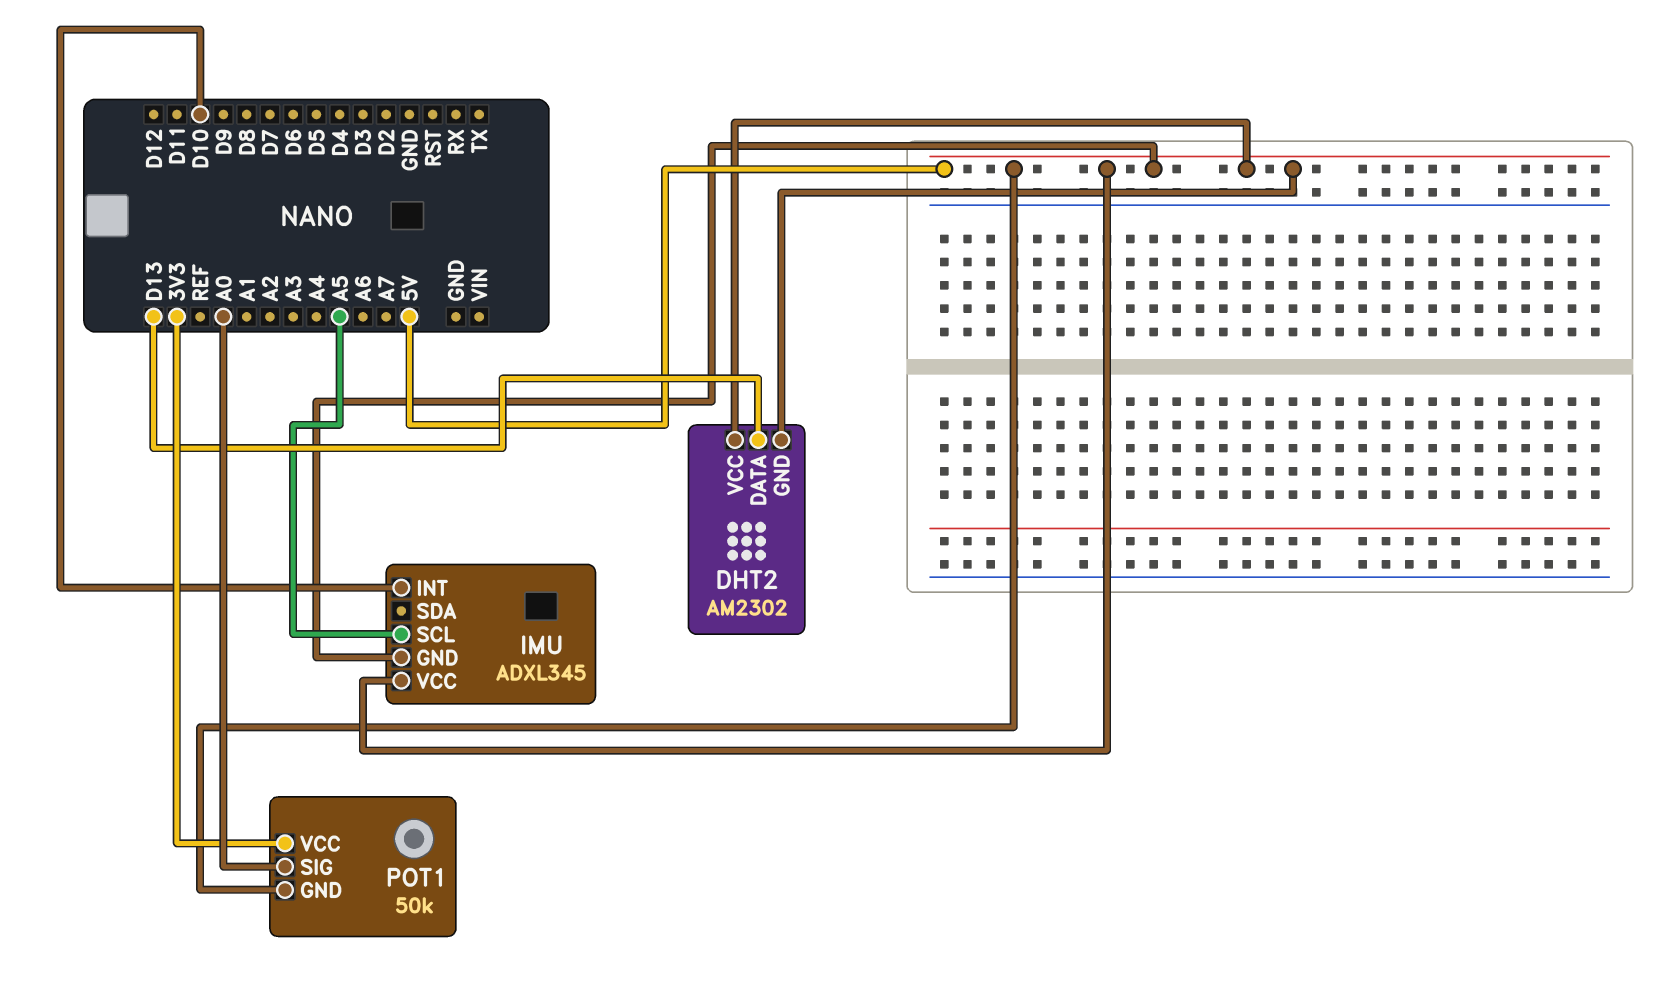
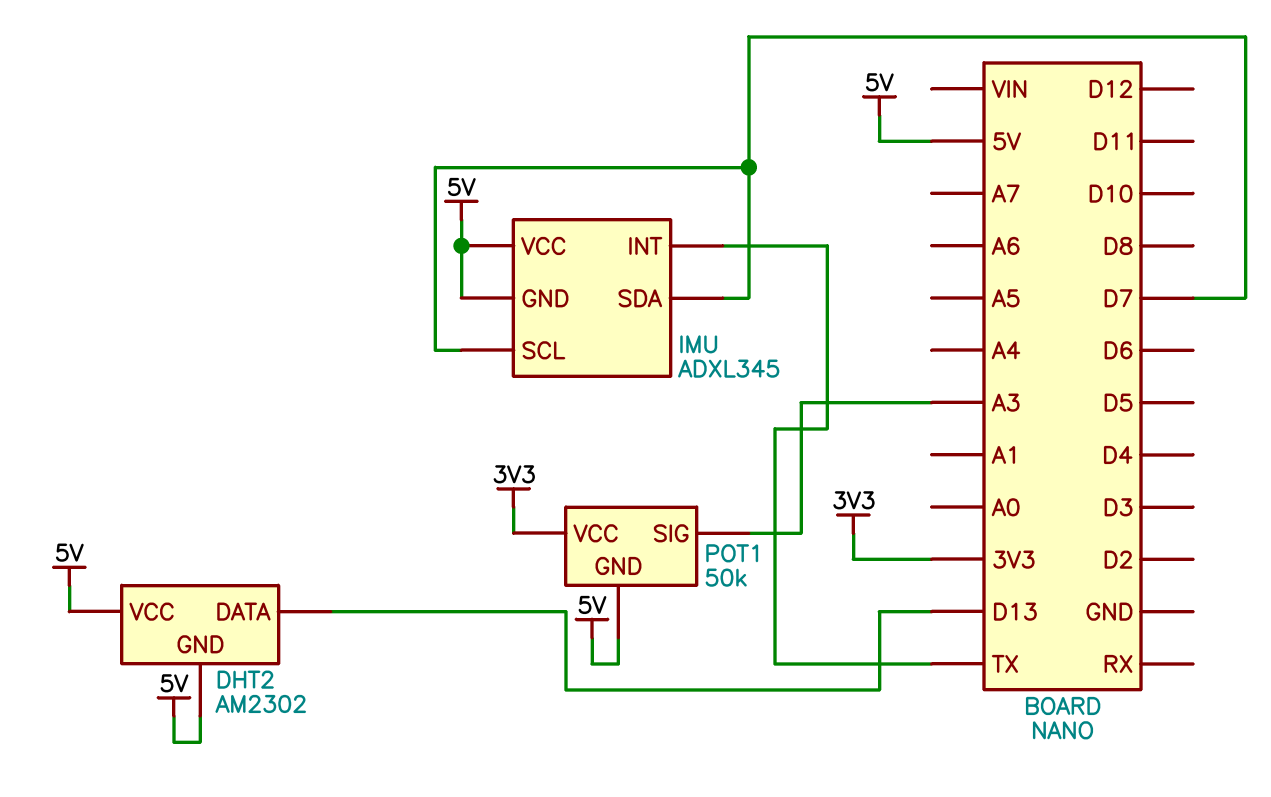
IMU pin INT: D10 -> TX
IMU pin SCL: A5 -> D7
IMU pin SDA: none -> D7
POT1 pin SIG: A0 -> A3

